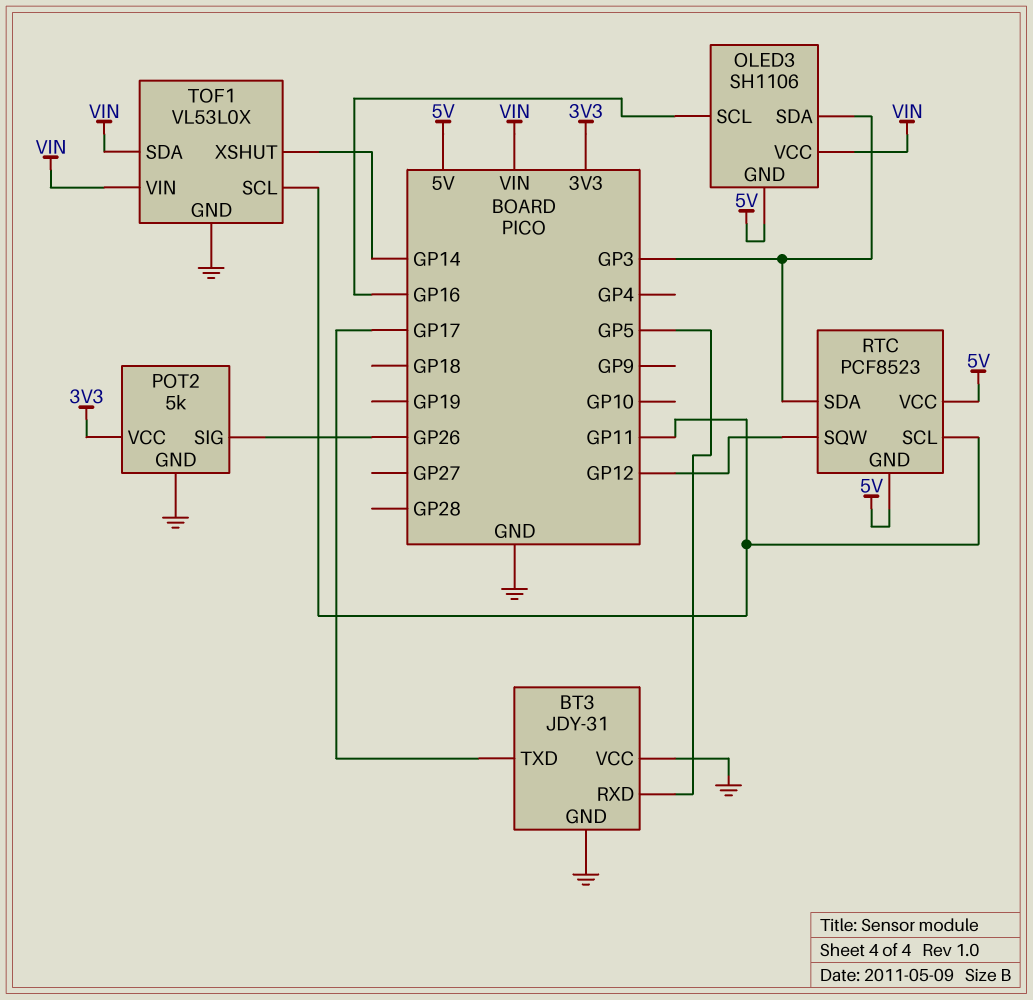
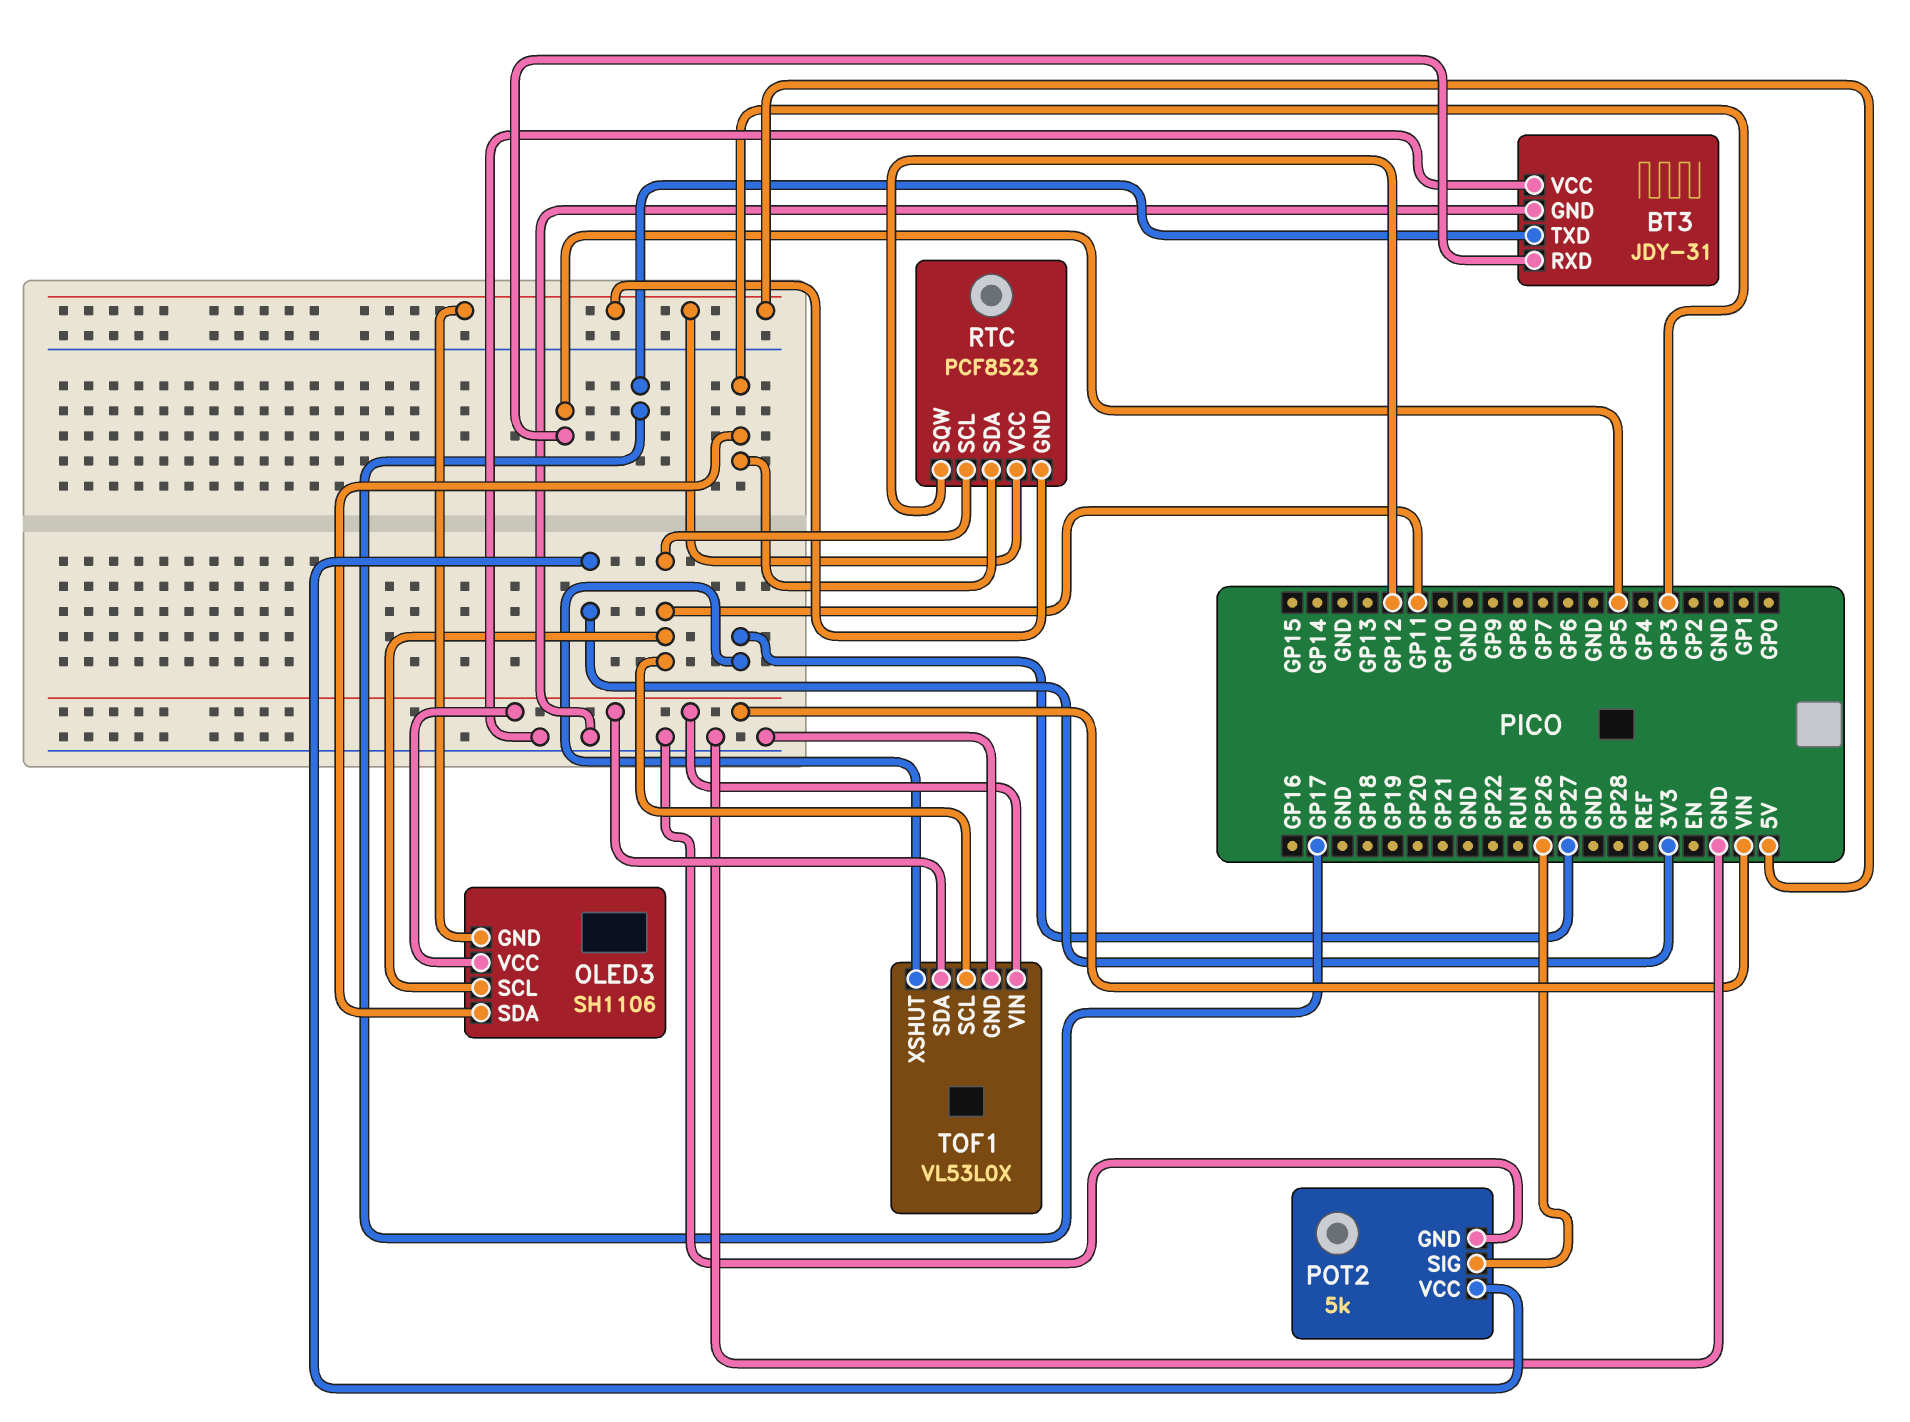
OLED3 pin SCL: GP16 -> GP11
TOF1 pin XSHUT: GP14 -> GP27

